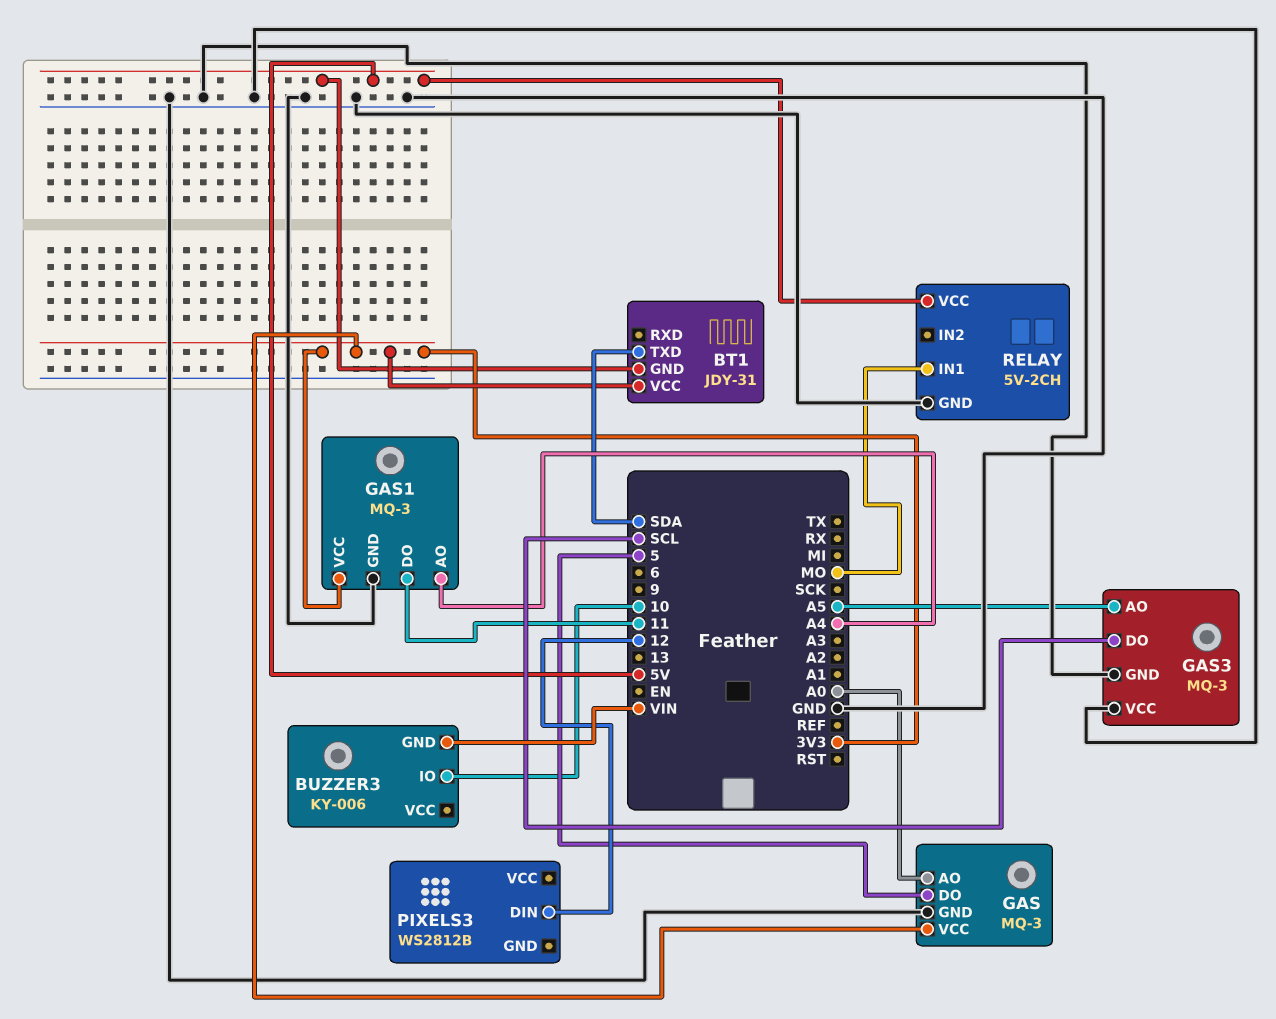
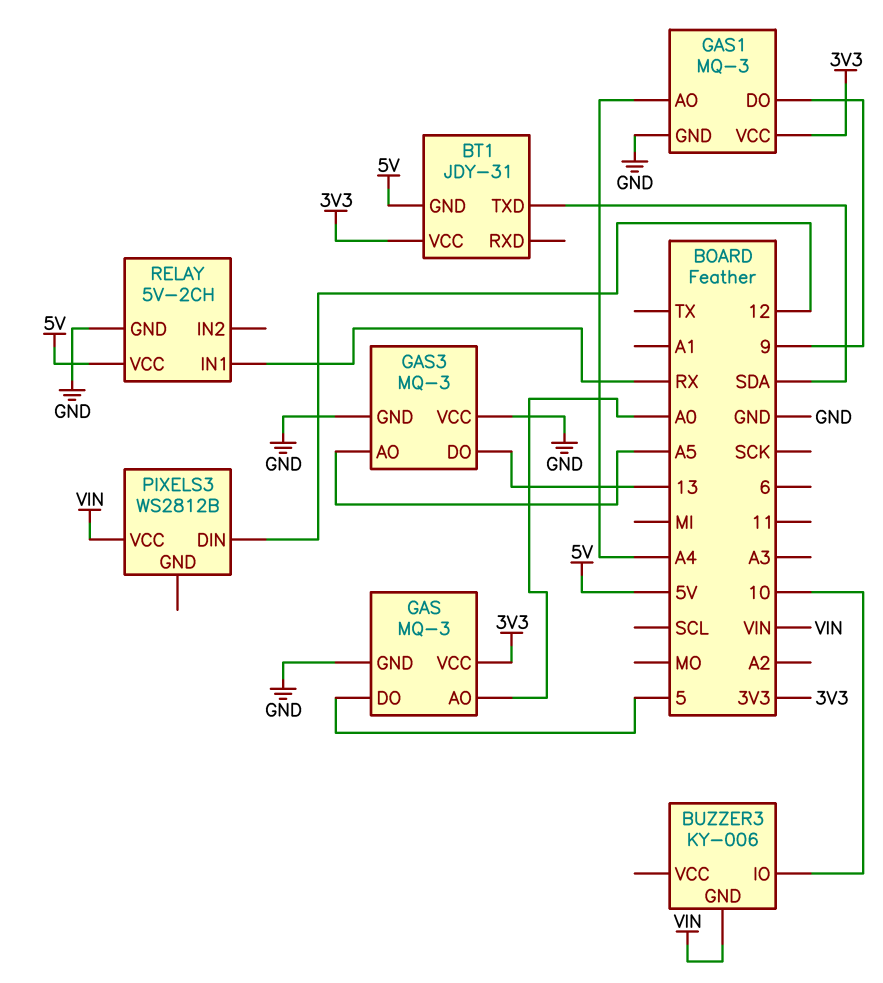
GAS1 pin DO: 11 -> 9
GAS3 pin DO: SCL -> 13
PIXELS3 pin VCC: none -> VIN
RELAY pin IN1: MO -> RX

